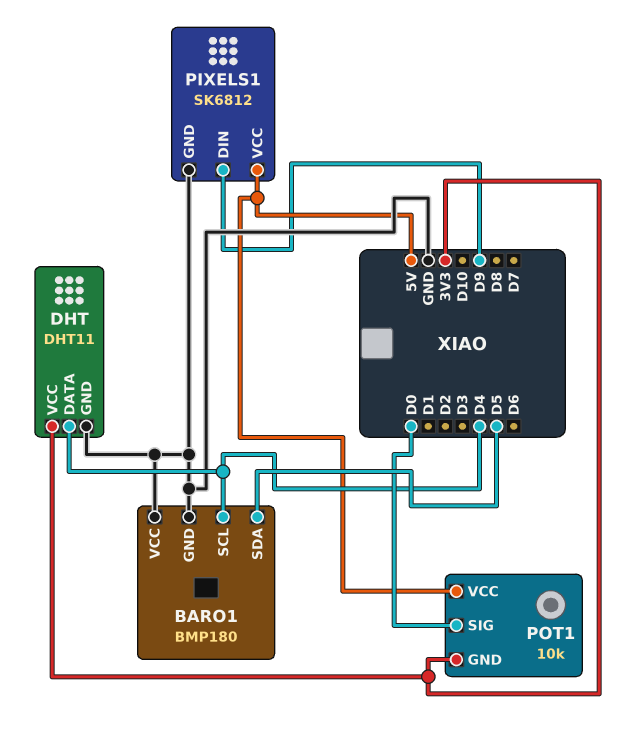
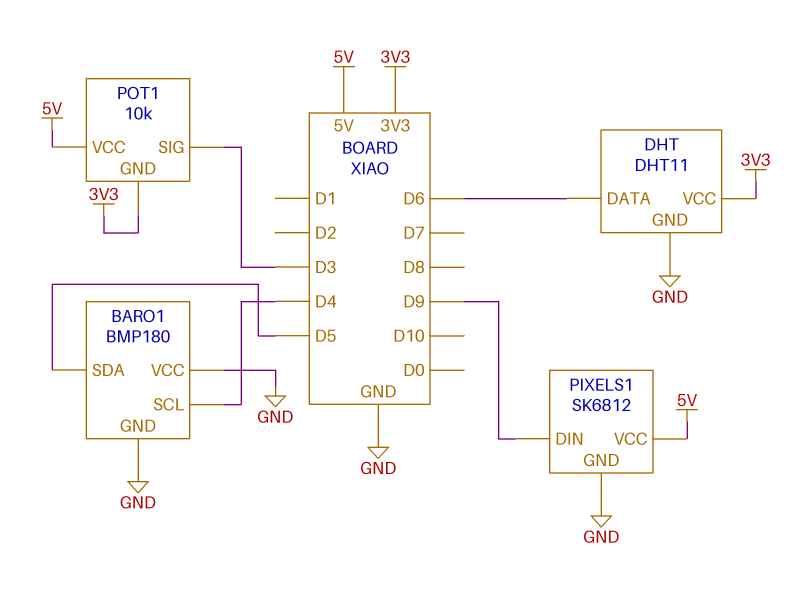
DHT pin DATA: D4 -> D6
POT1 pin SIG: D0 -> D3

